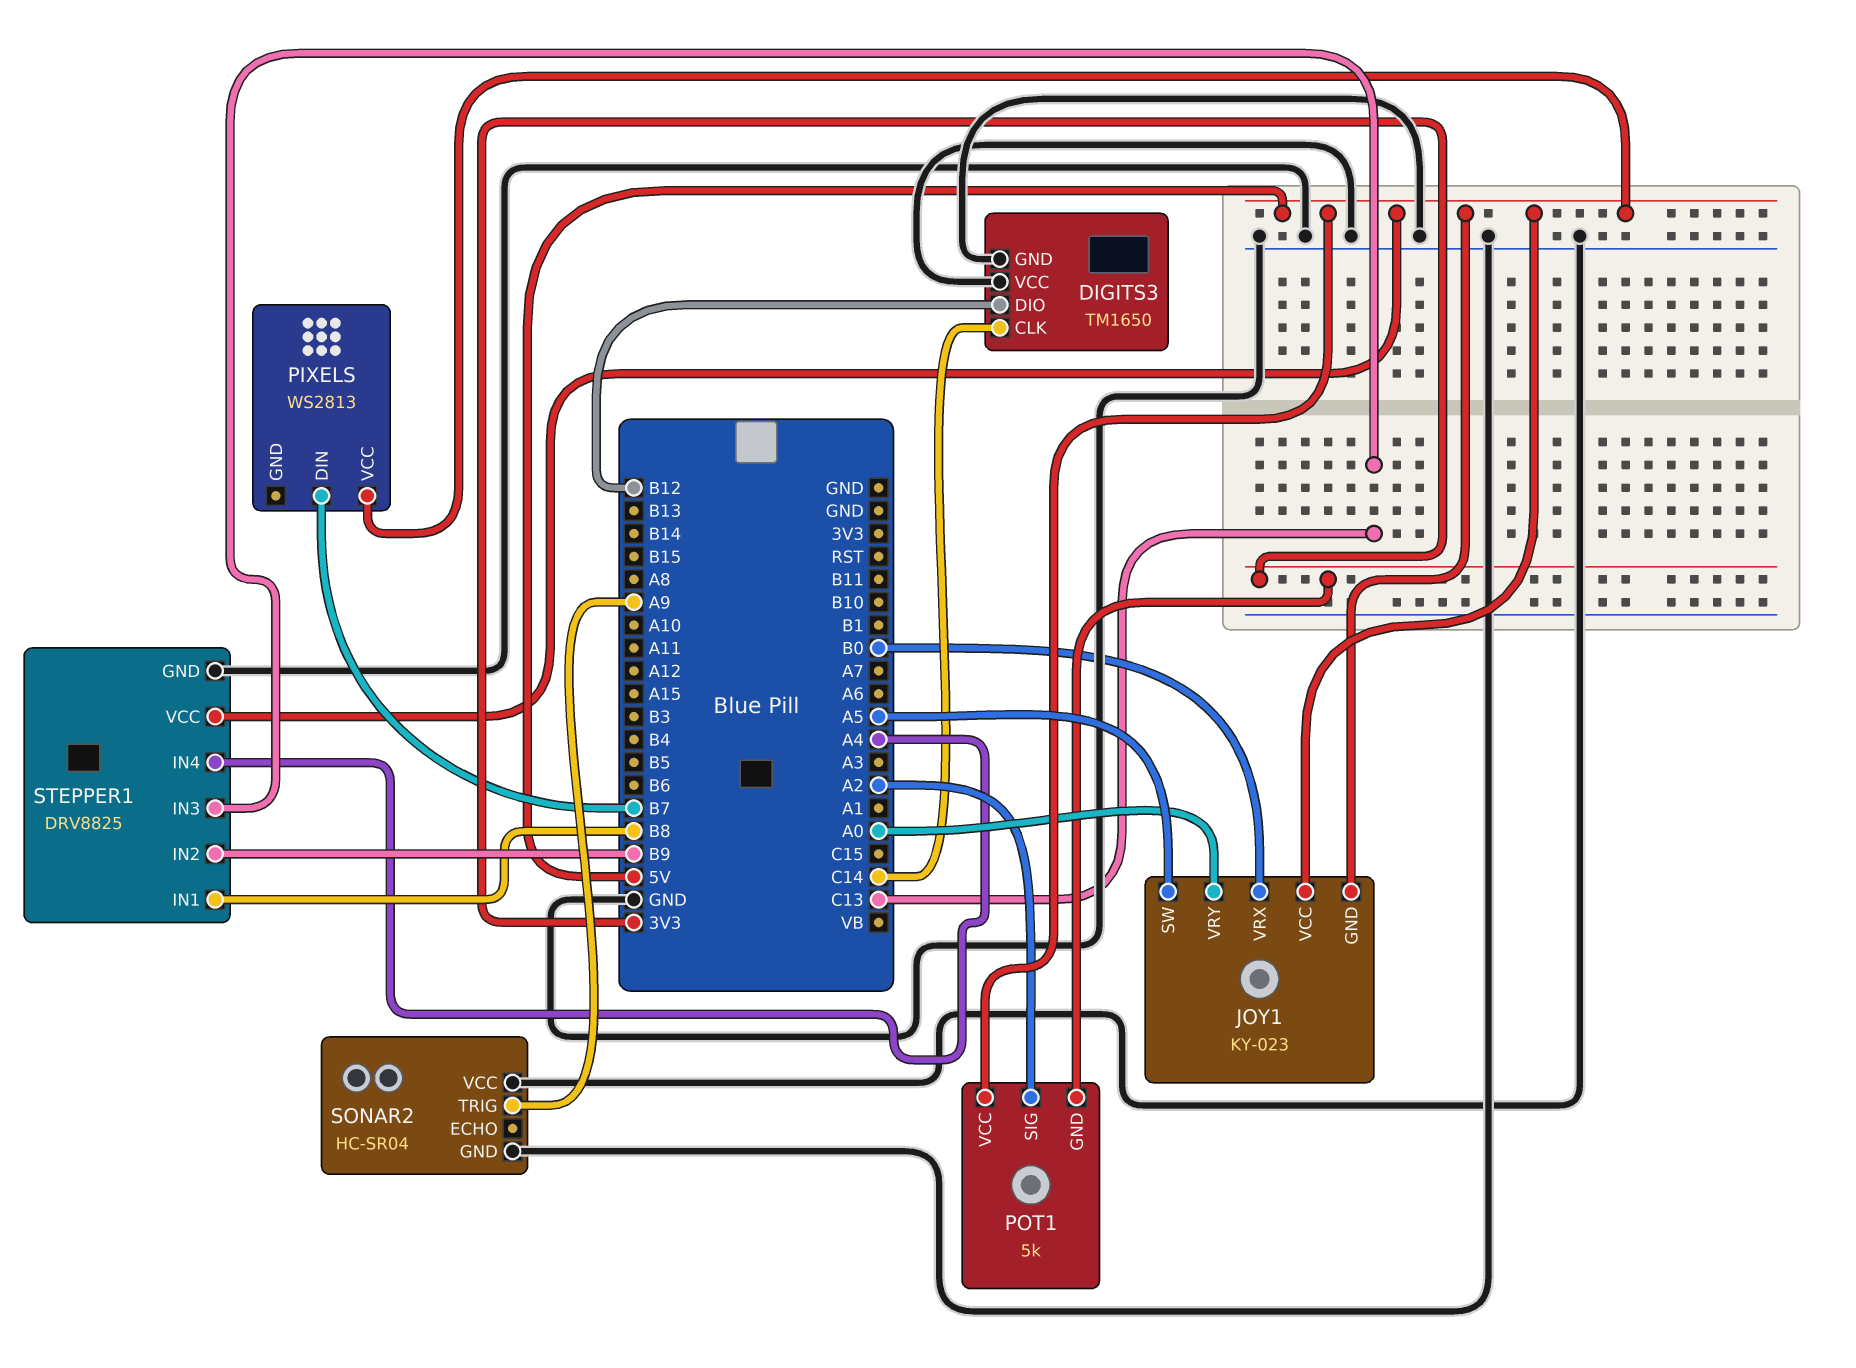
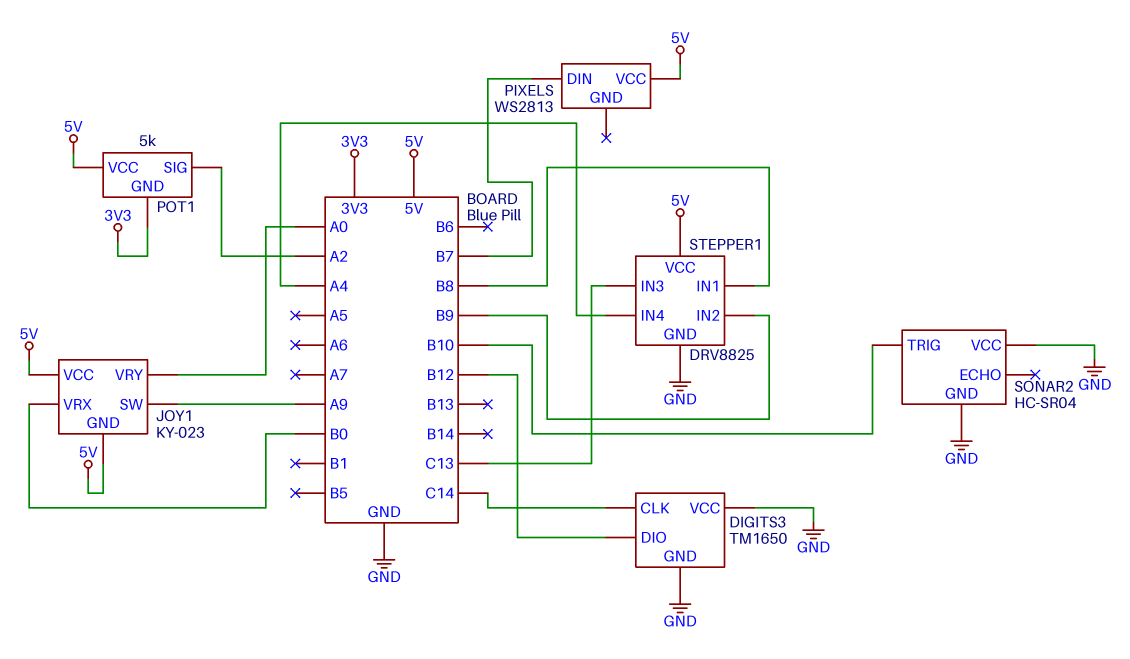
JOY1 pin SW: A5 -> A9
SONAR2 pin TRIG: A9 -> B10

